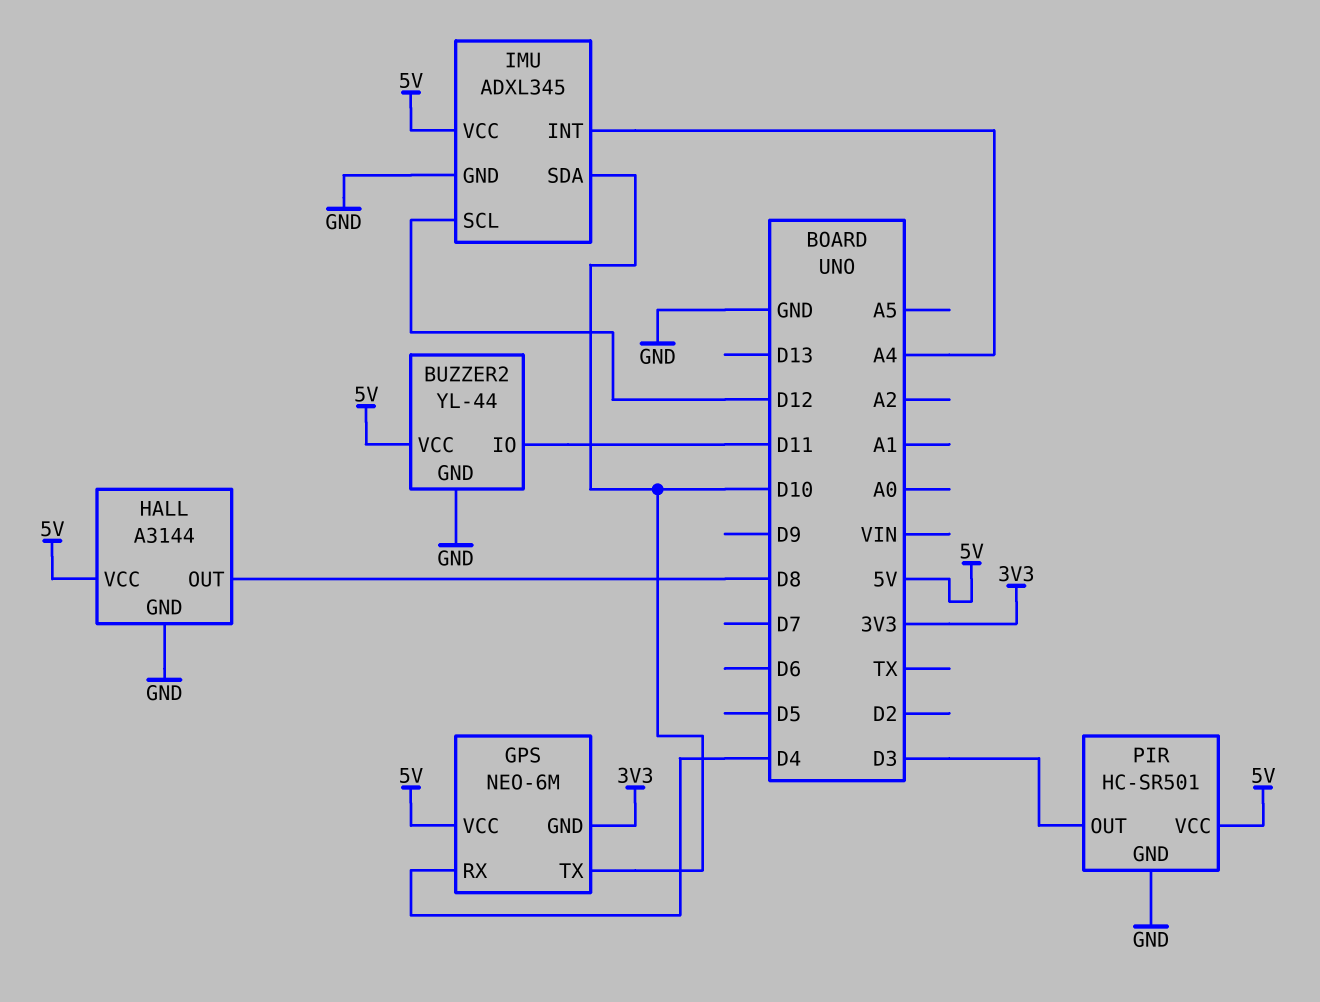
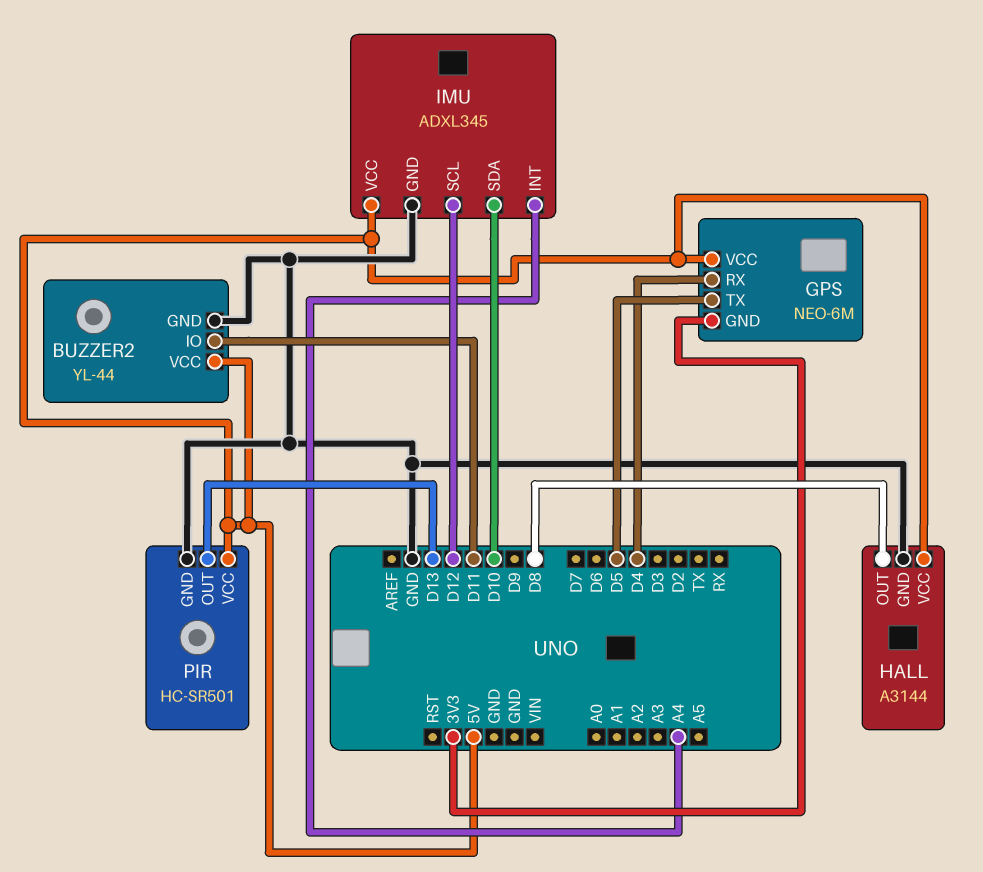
GPS pin TX: D10 -> D5
PIR pin OUT: D3 -> D13

